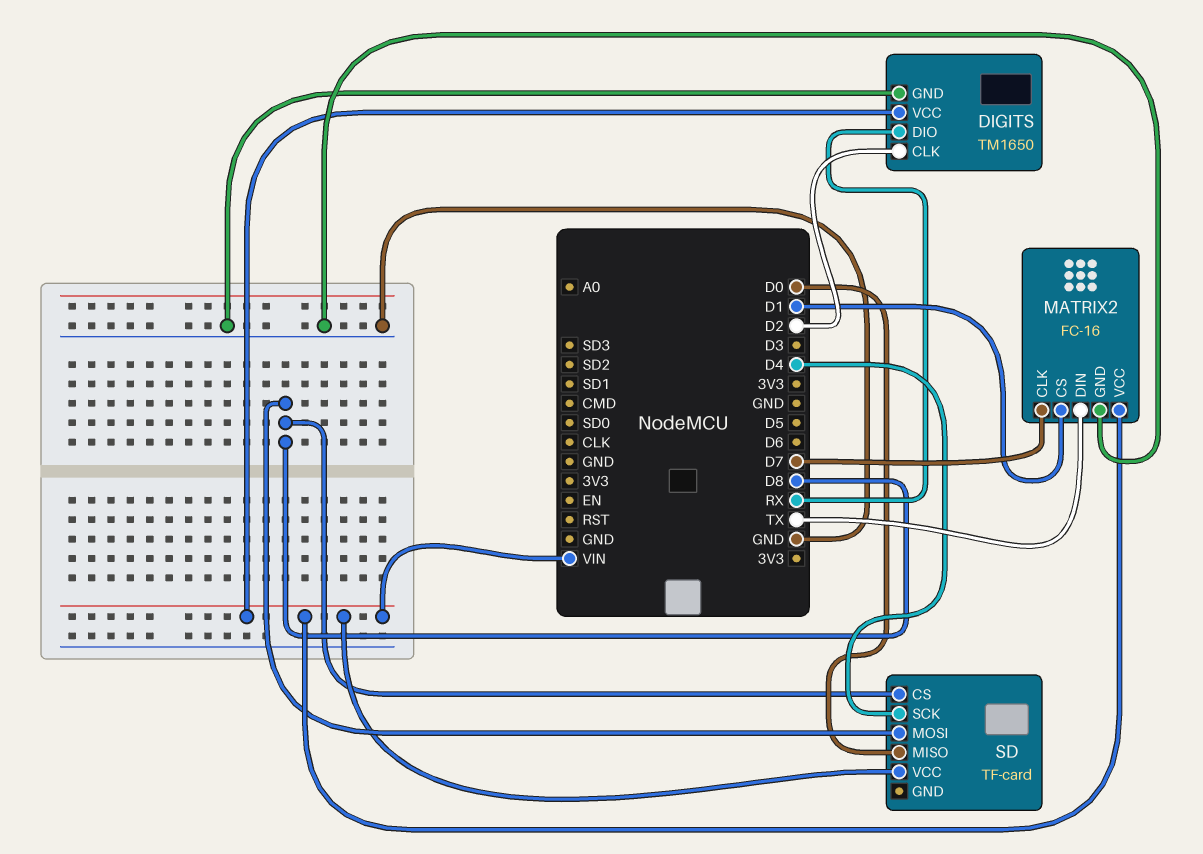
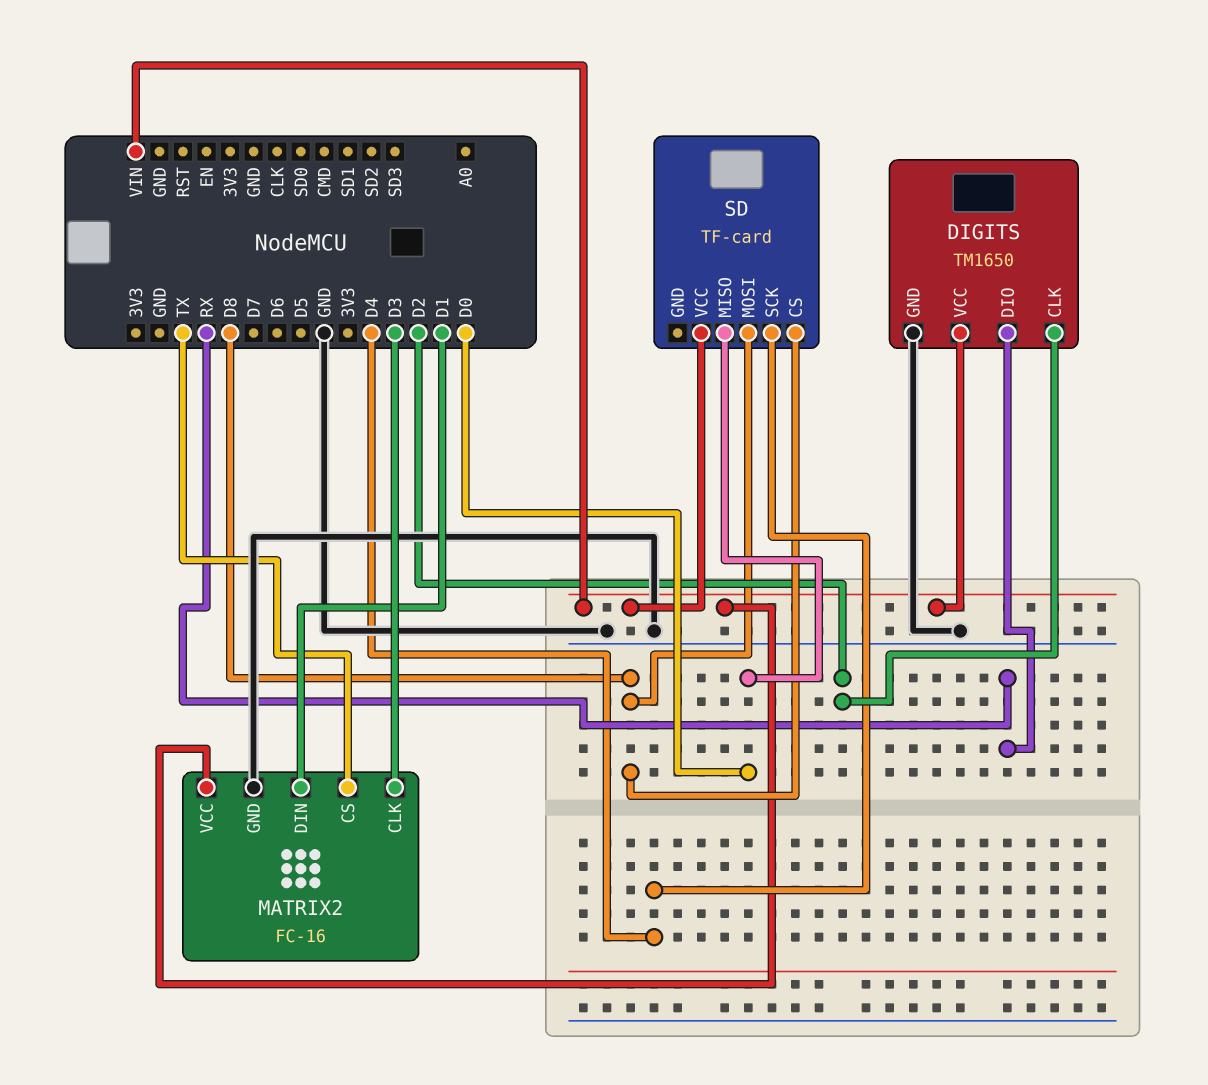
MATRIX2 pin CLK: D7 -> D3
MATRIX2 pin CS: D1 -> TX
MATRIX2 pin DIN: TX -> D1

